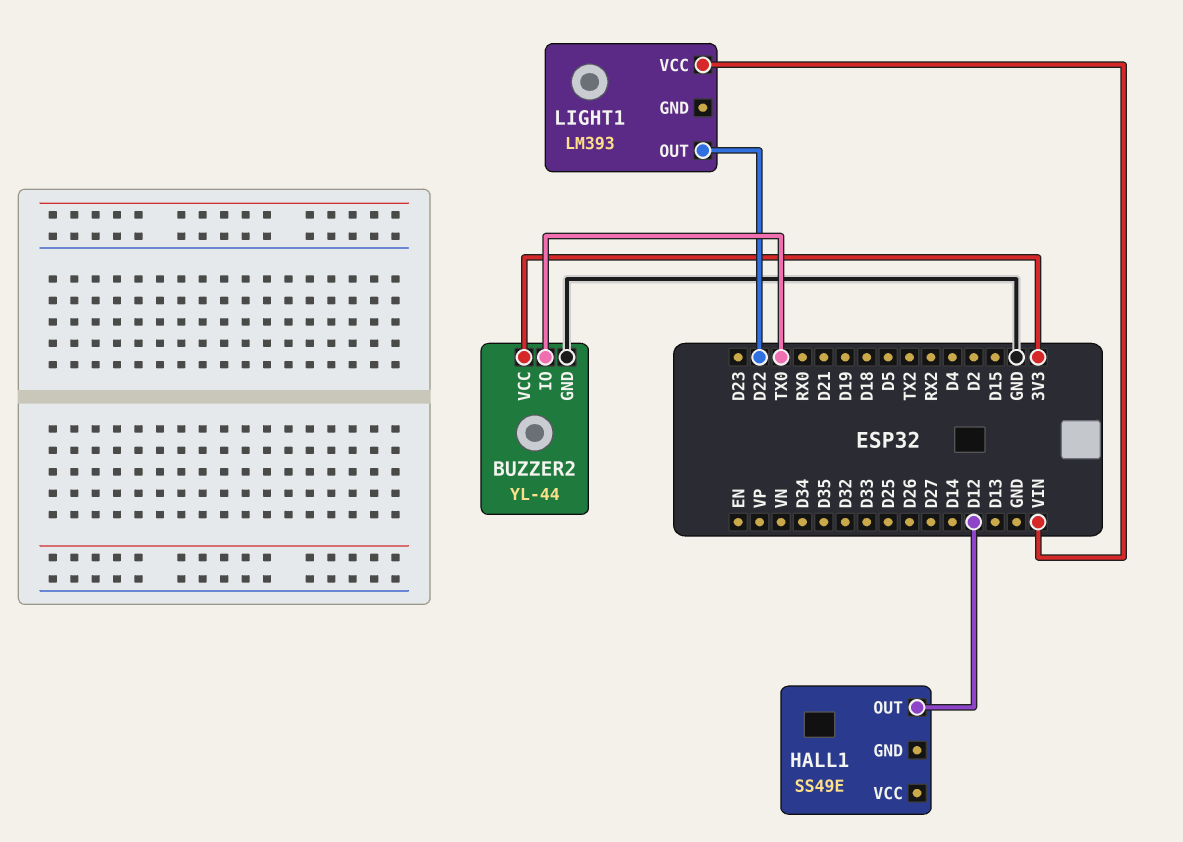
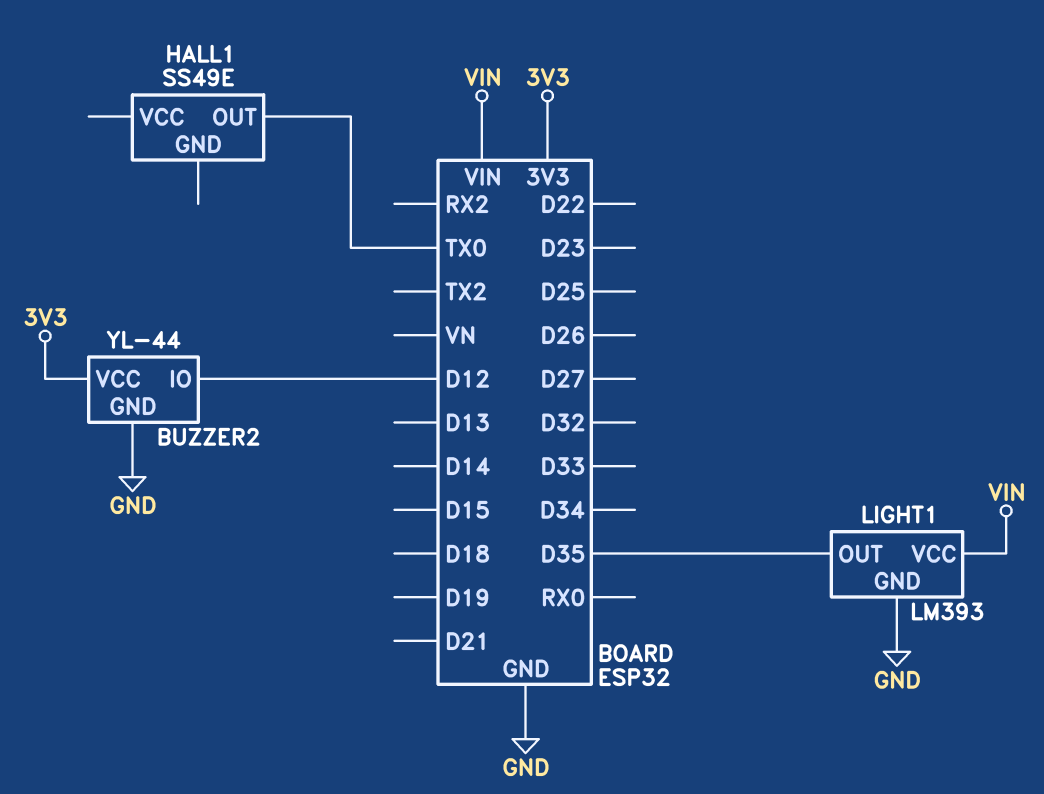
BUZZER2 pin IO: TX0 -> D12
HALL1 pin OUT: D12 -> TX0
LIGHT1 pin GND: none -> GND
LIGHT1 pin OUT: D22 -> D35

